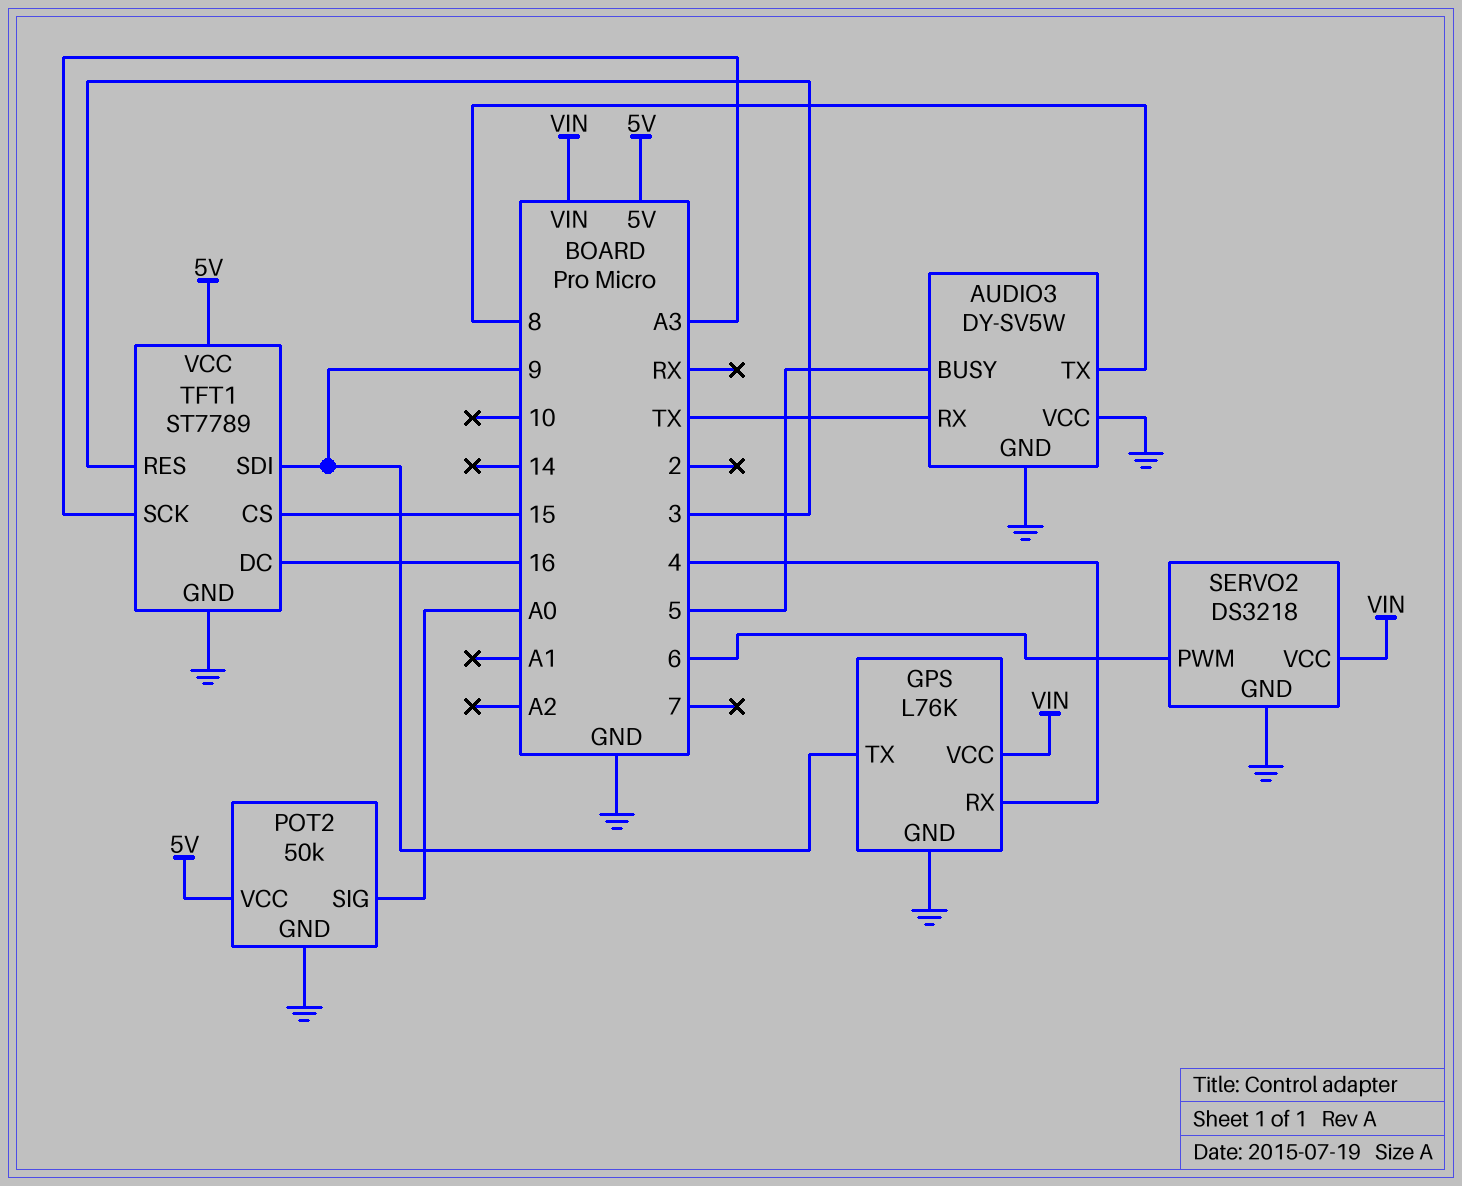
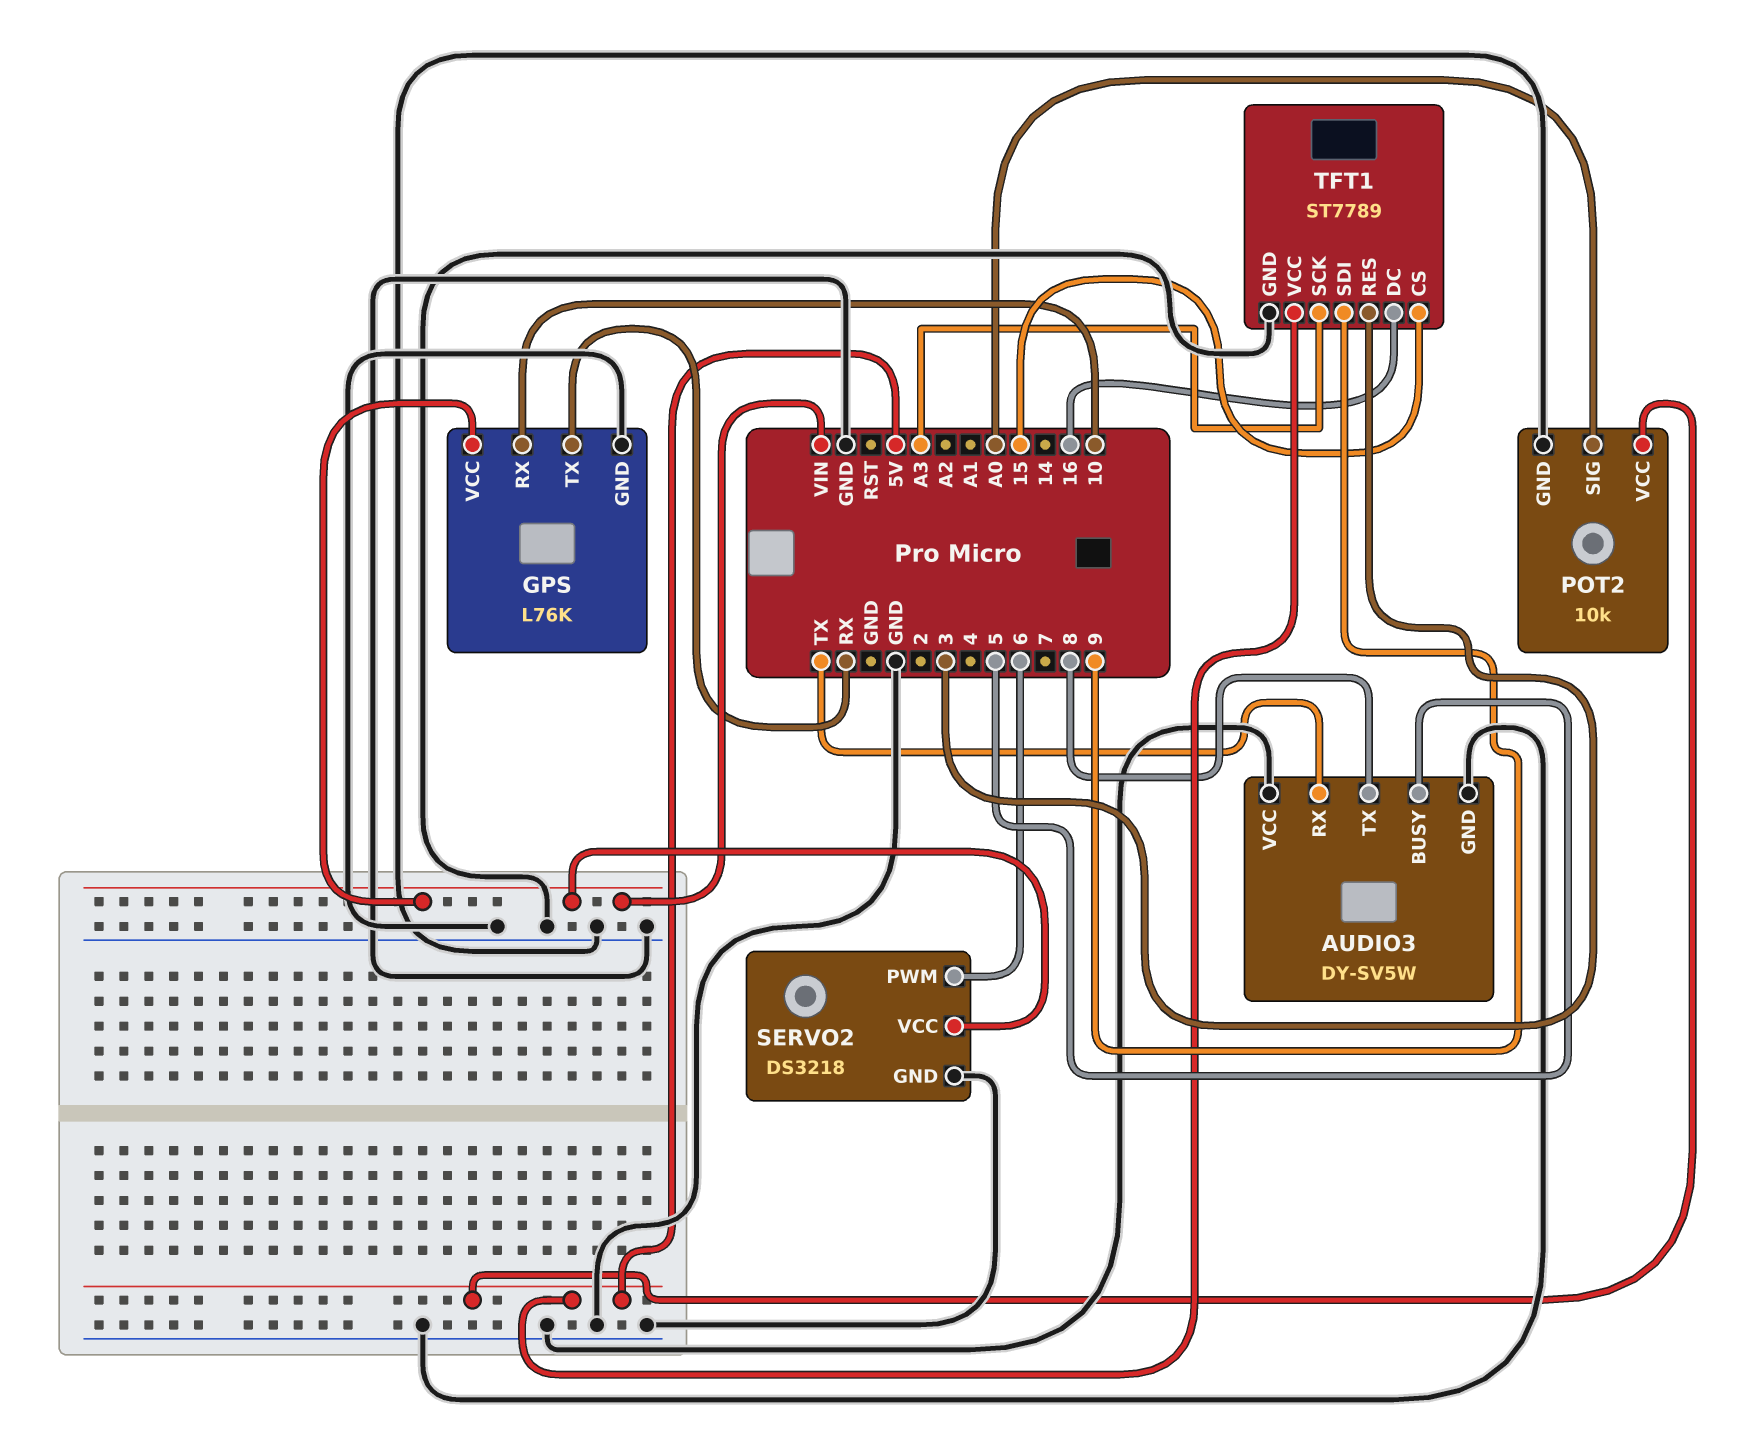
GPS pin RX: 4 -> 10
GPS pin TX: 9 -> RX
POT2: 50k -> 10k

